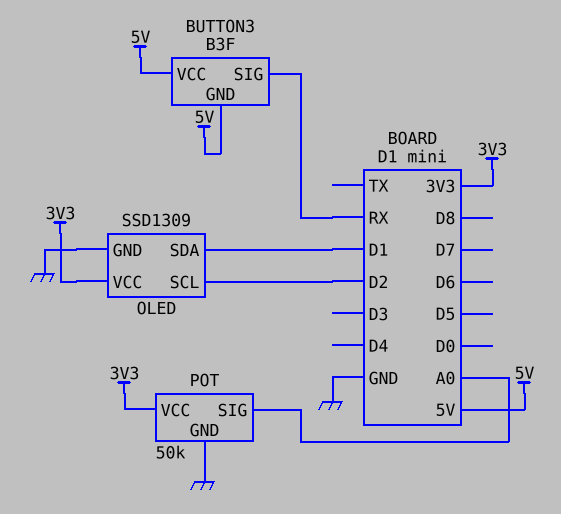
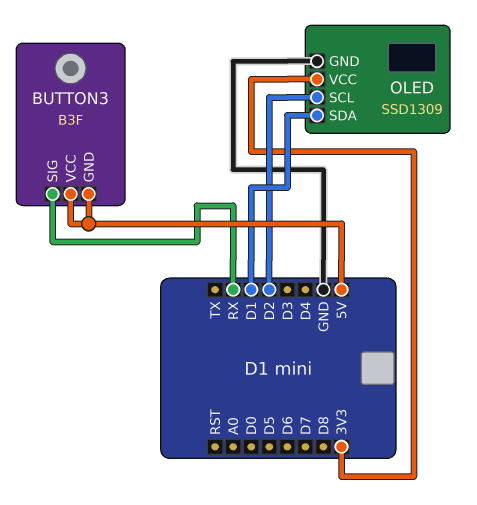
POT: 50k -> none
POT pin GND: GND -> none
POT pin SIG: A0 -> none
POT pin VCC: 3V3 -> none

